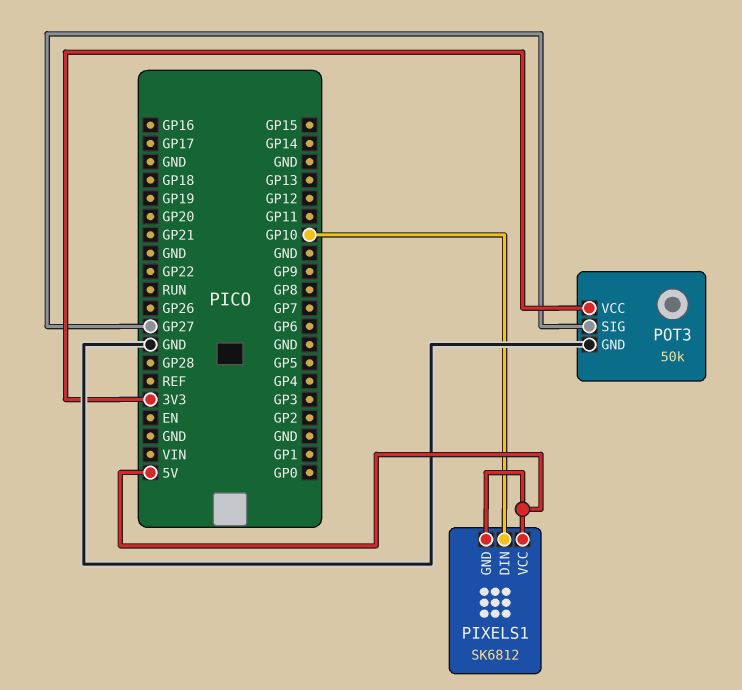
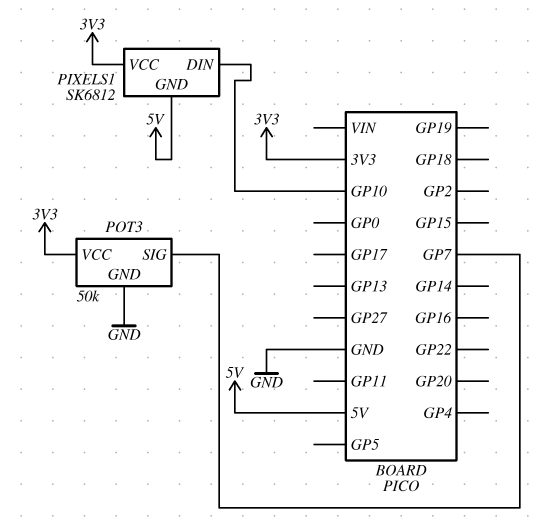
PIXELS1 pin VCC: 5V -> 3V3
POT3 pin SIG: GP27 -> GP7

